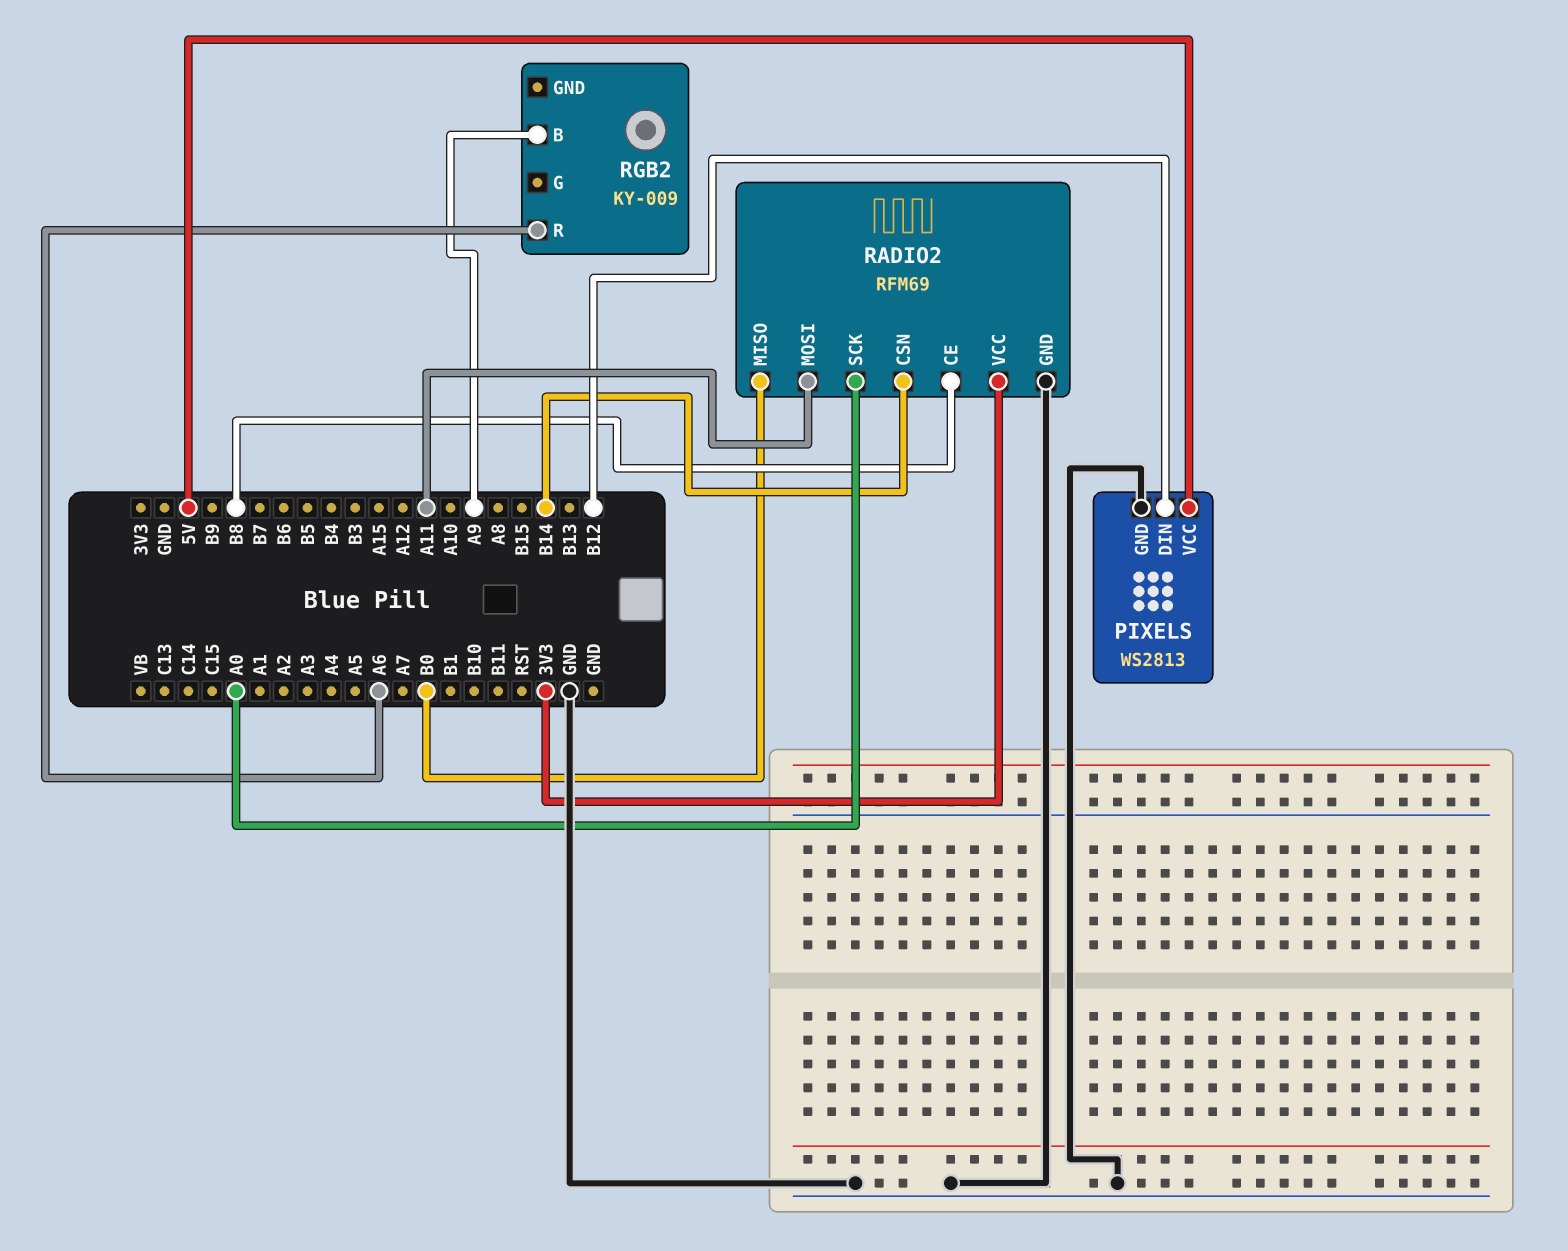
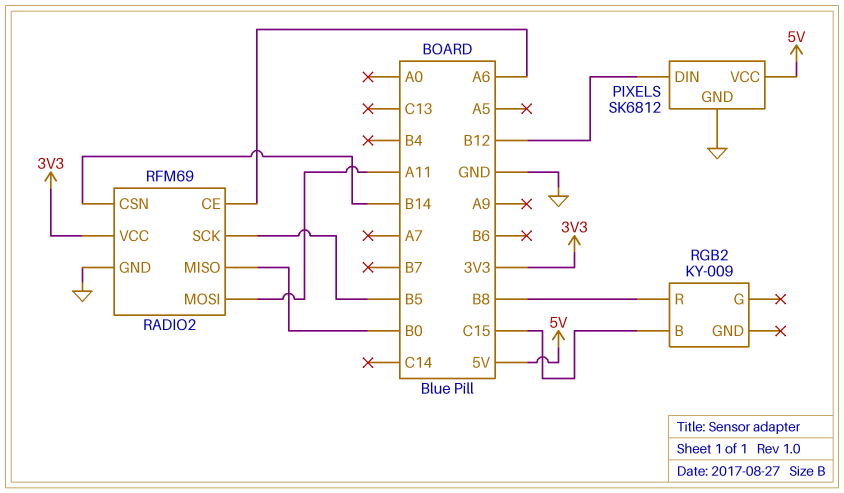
PIXELS: WS2813 -> SK6812
RADIO2 pin CE: B8 -> A6
RADIO2 pin SCK: A0 -> B5
RGB2 pin B: A9 -> C15
RGB2 pin R: A6 -> B8

